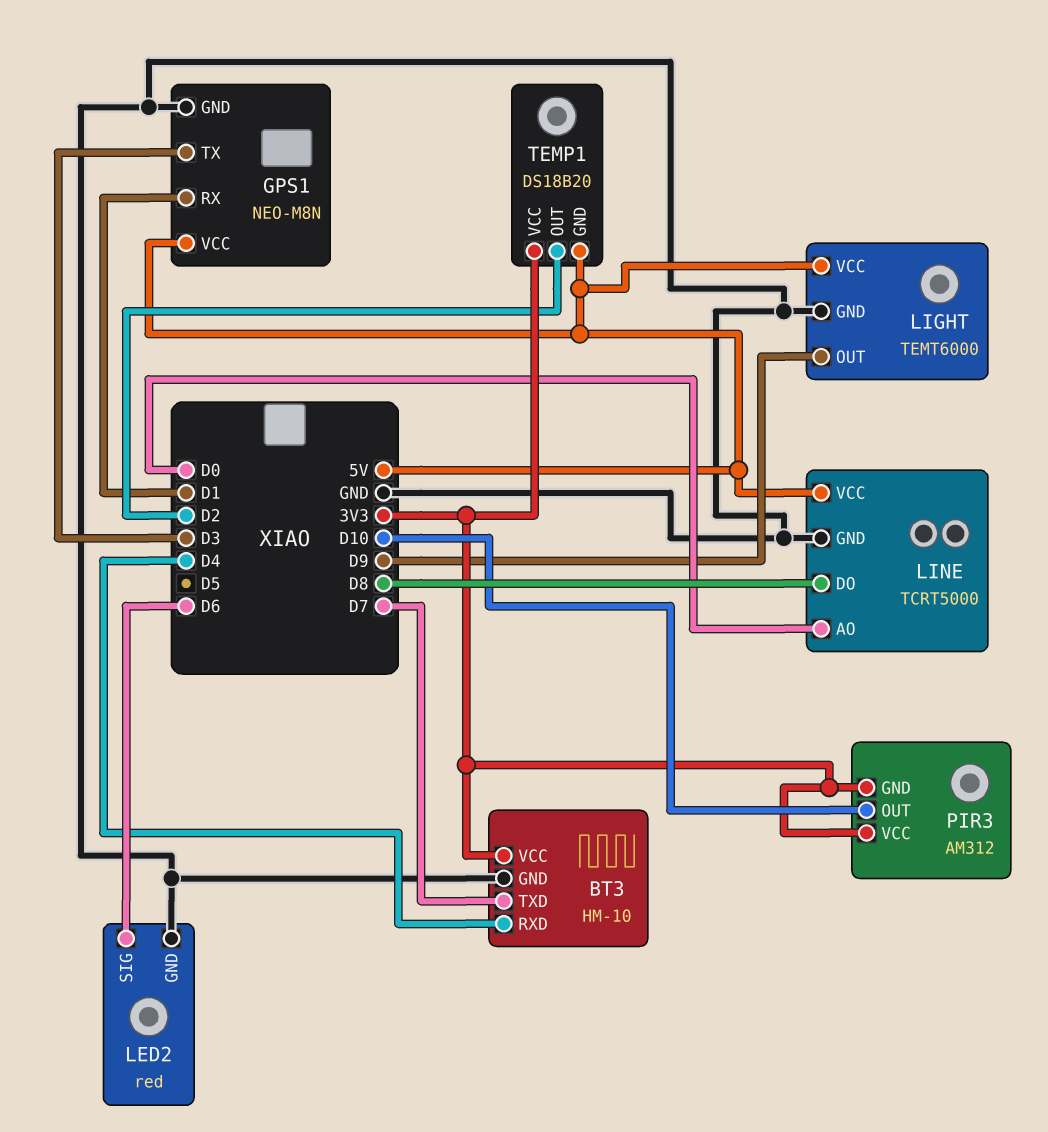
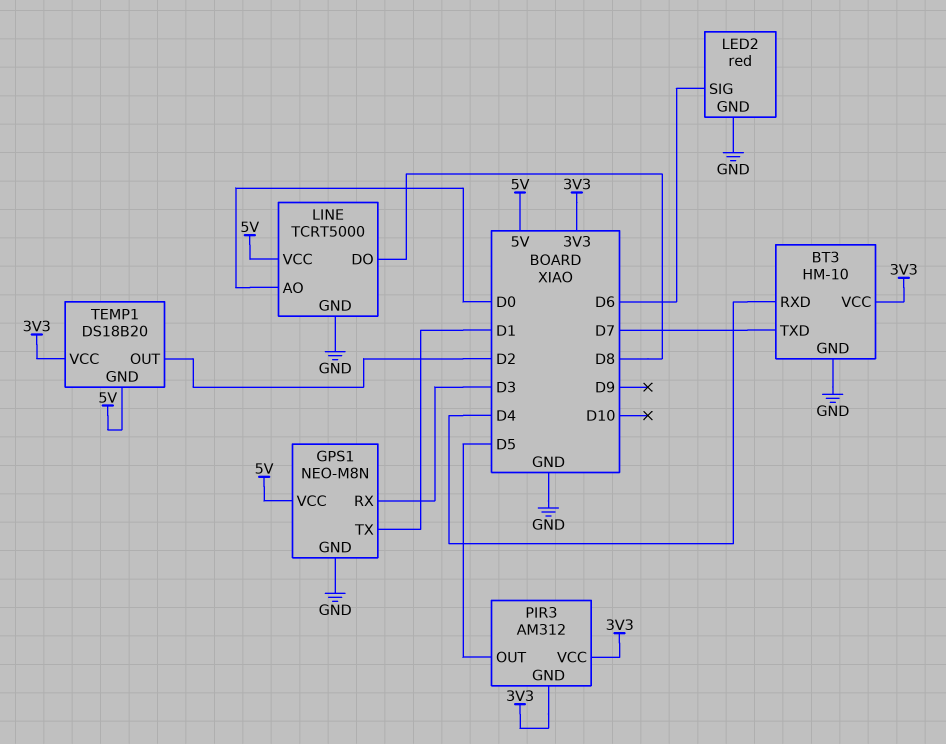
GPS1 pin RX: D1 -> D3
GPS1 pin TX: D3 -> D1
LIGHT: TEMT6000 -> none
LIGHT pin GND: GND -> none
LIGHT pin OUT: D9 -> none
LIGHT pin VCC: 5V -> none
PIR3 pin OUT: D10 -> D5

